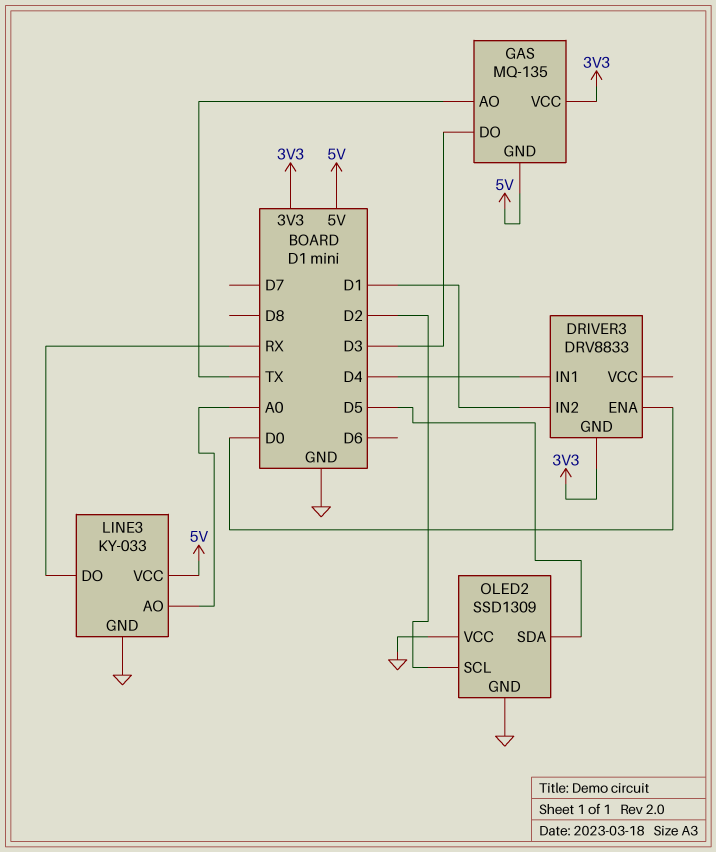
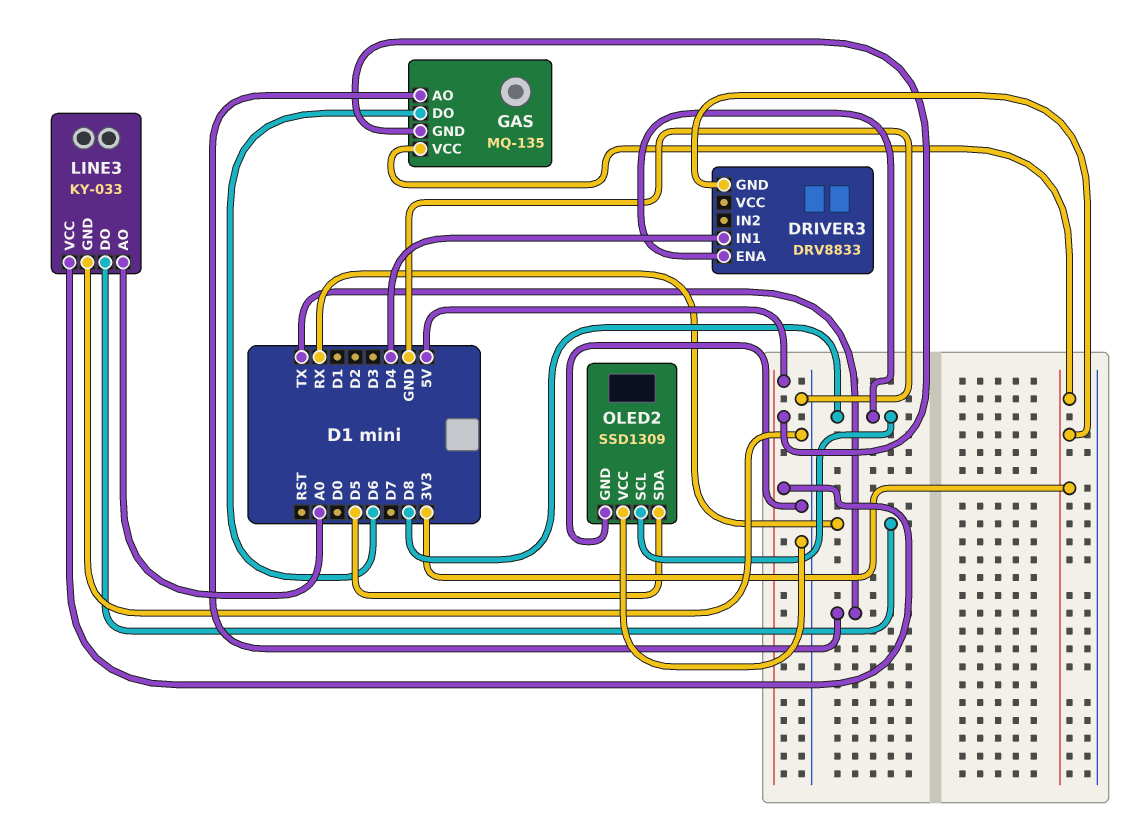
DRIVER3 pin ENA: D0 -> D8
DRIVER3 pin IN2: D1 -> none
GAS pin DO: D3 -> D6
OLED2 pin SCL: D2 -> D8

